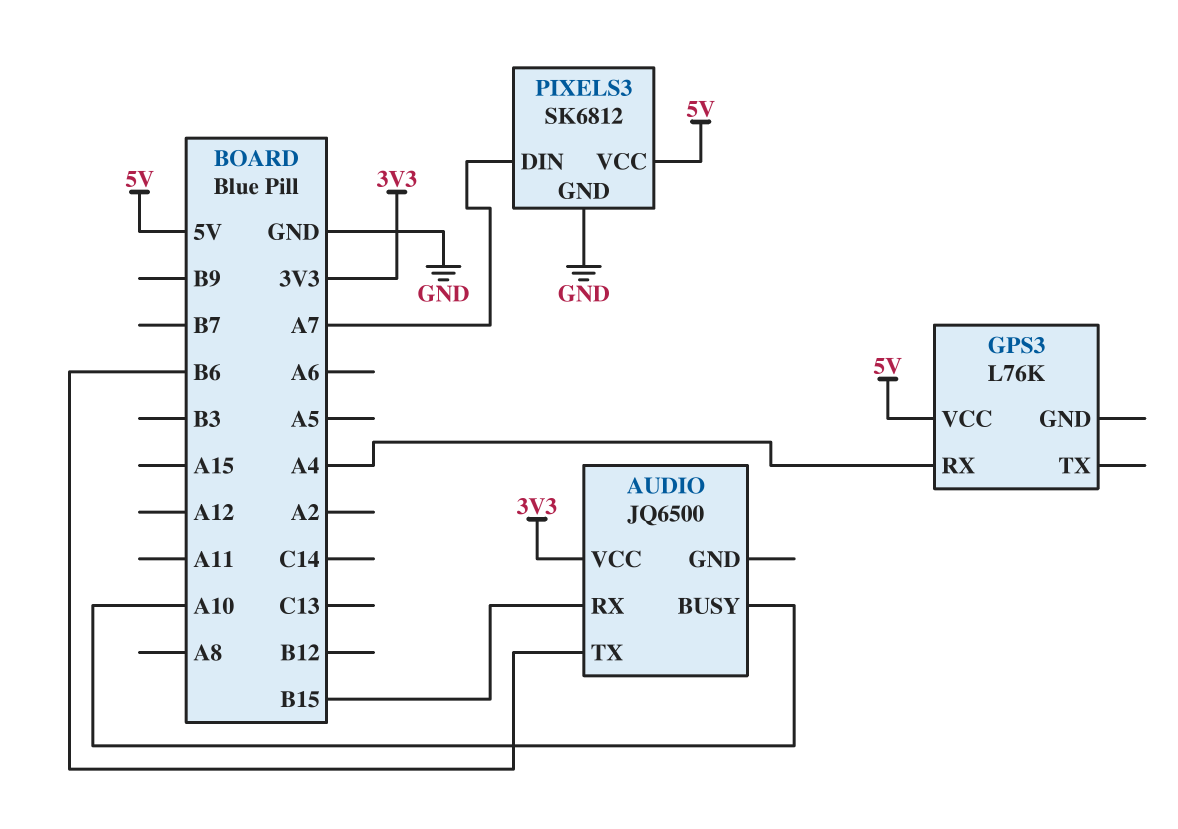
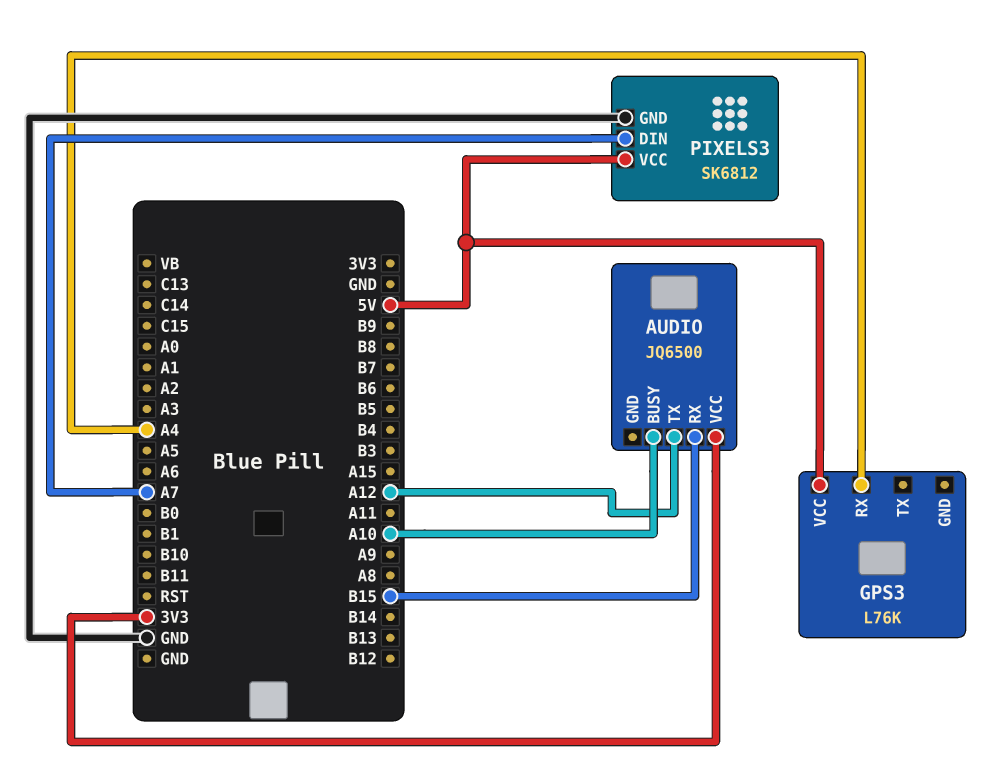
AUDIO pin TX: B6 -> A12

